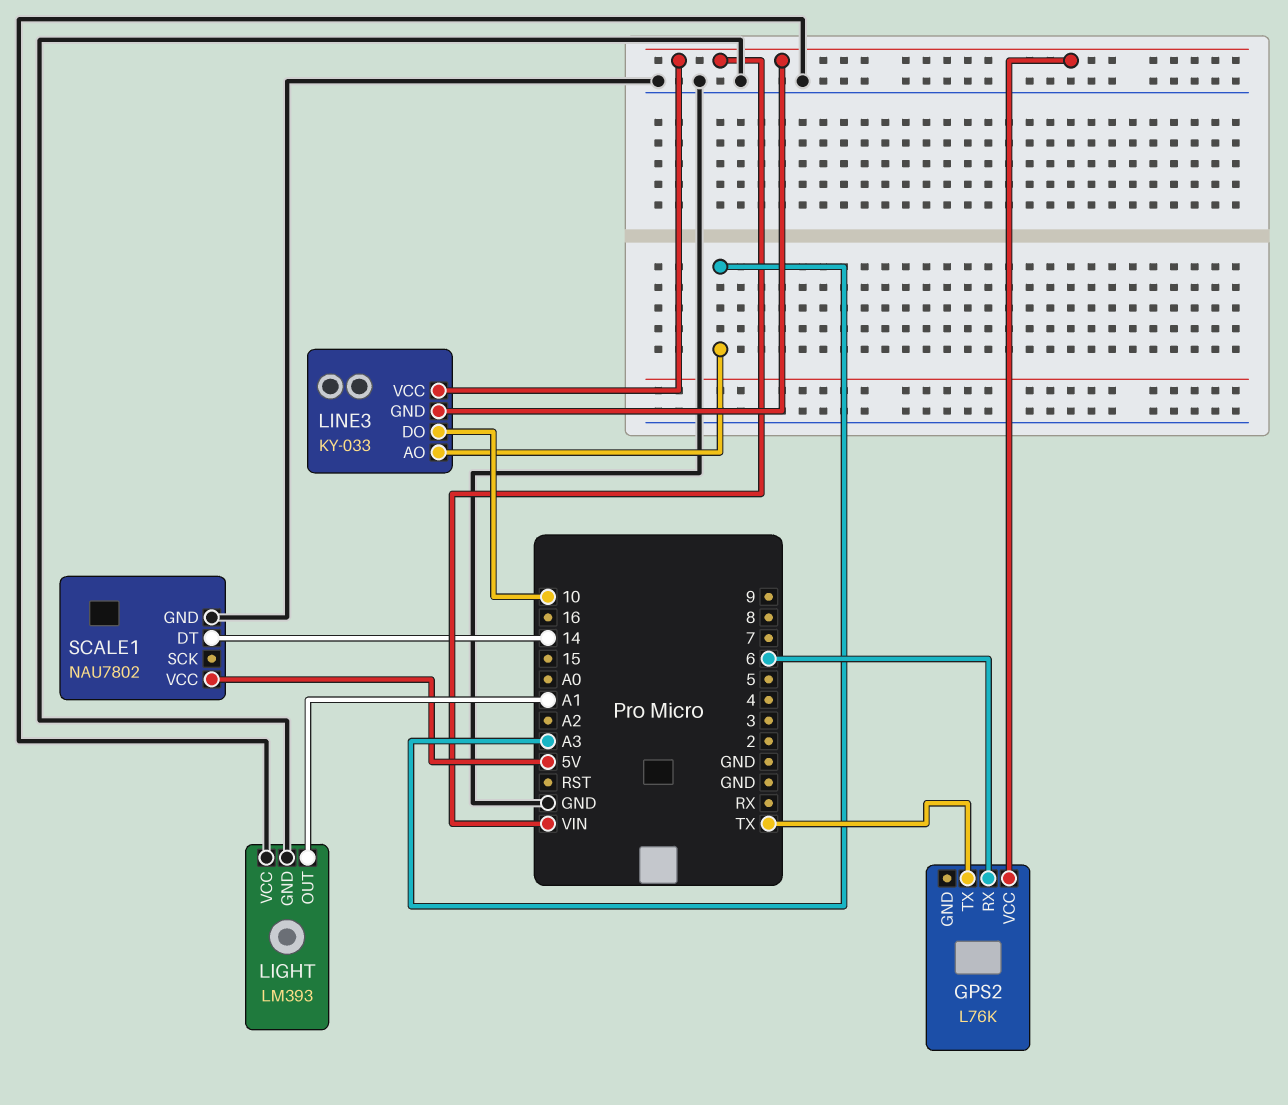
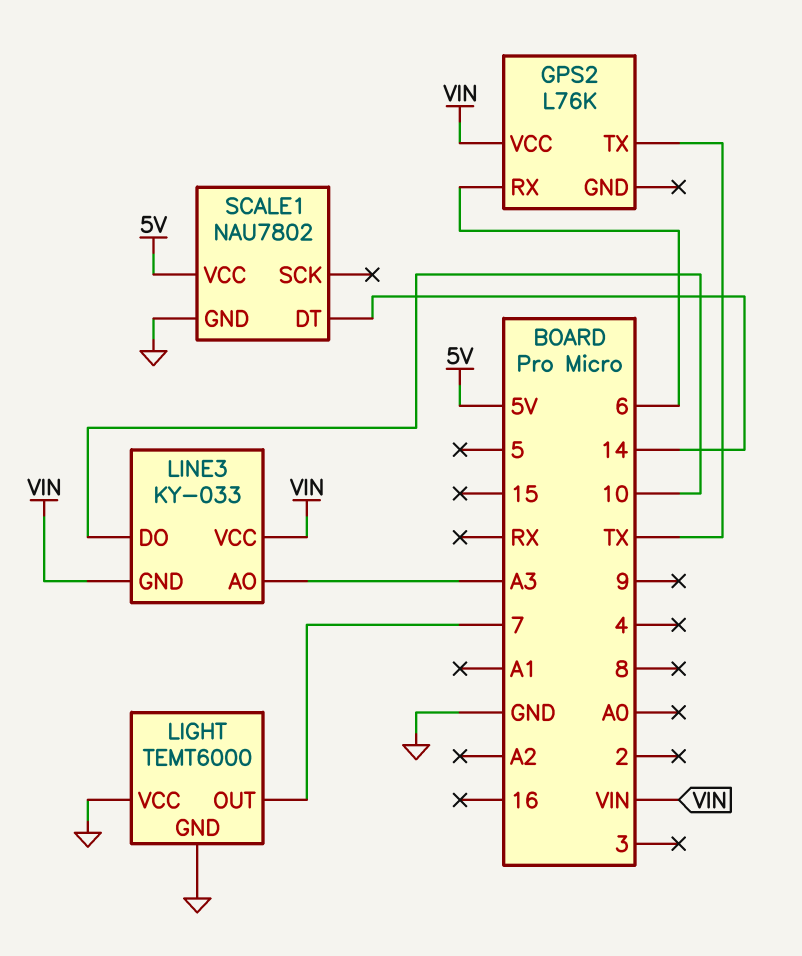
LIGHT: LM393 -> TEMT6000
LIGHT pin OUT: A1 -> 7

